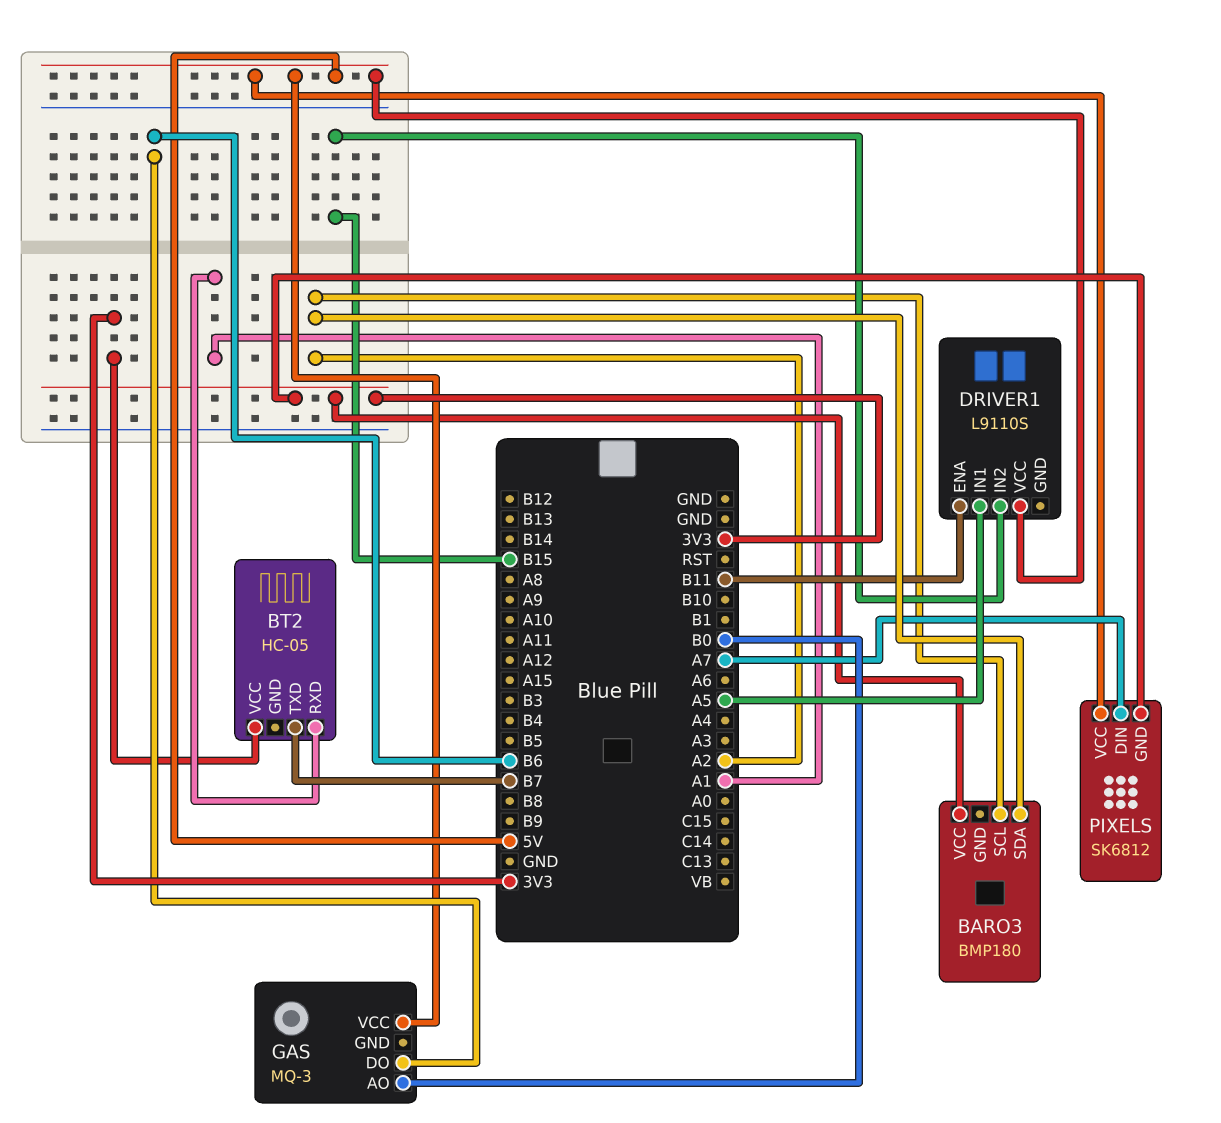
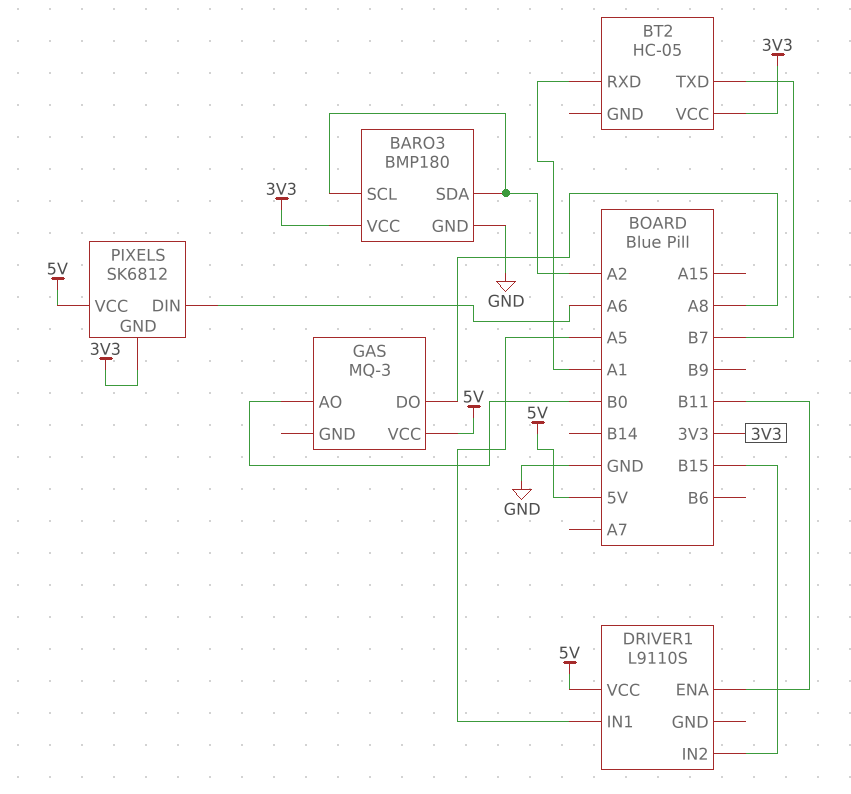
BARO3 pin GND: none -> GND
GAS pin DO: B6 -> A8
PIXELS pin DIN: A7 -> A6

